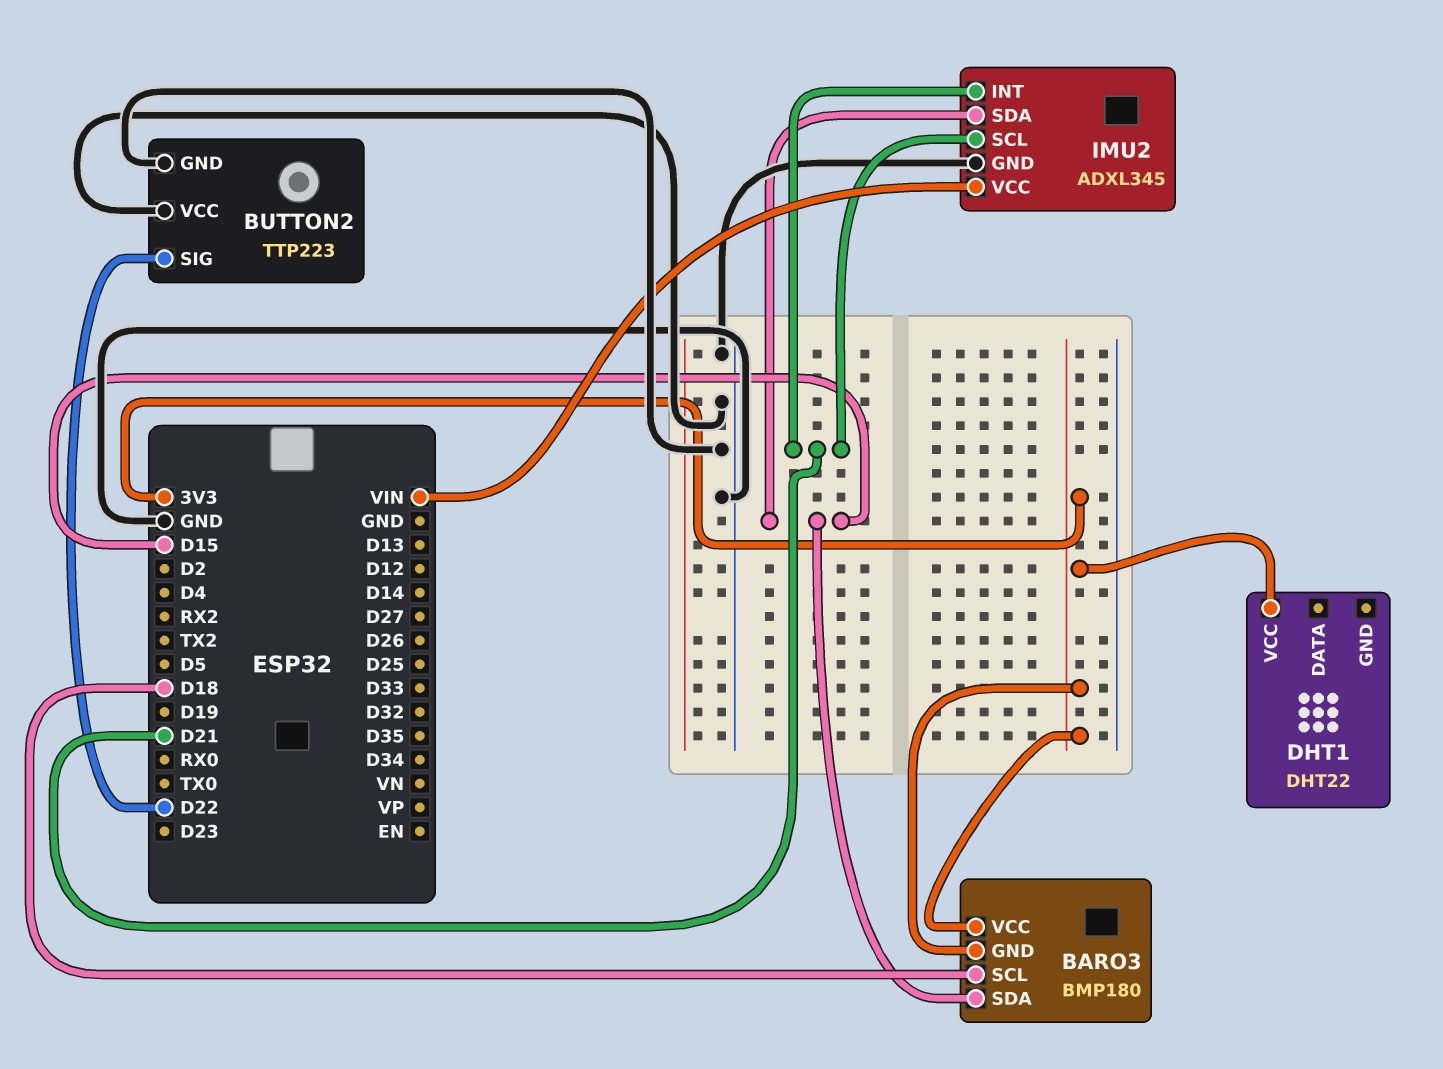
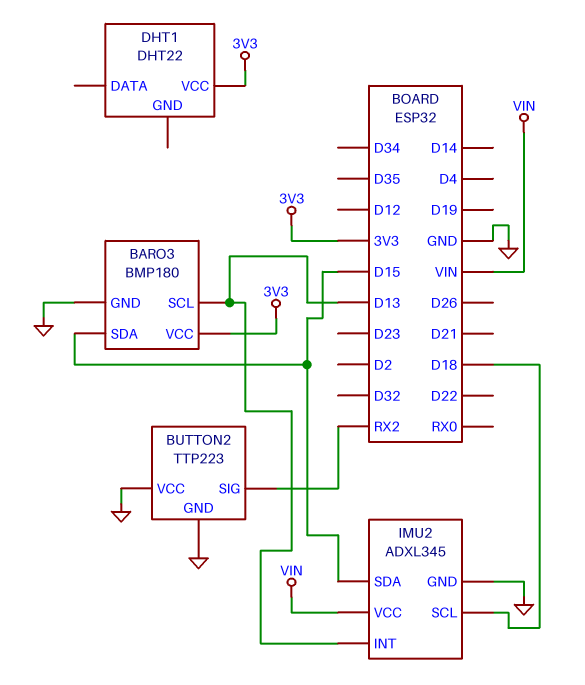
BARO3 pin GND: 3V3 -> GND
BARO3 pin SCL: D18 -> D13
BUTTON2 pin SIG: D22 -> RX2
IMU2 pin INT: D21 -> D13
IMU2 pin SCL: D21 -> D18

